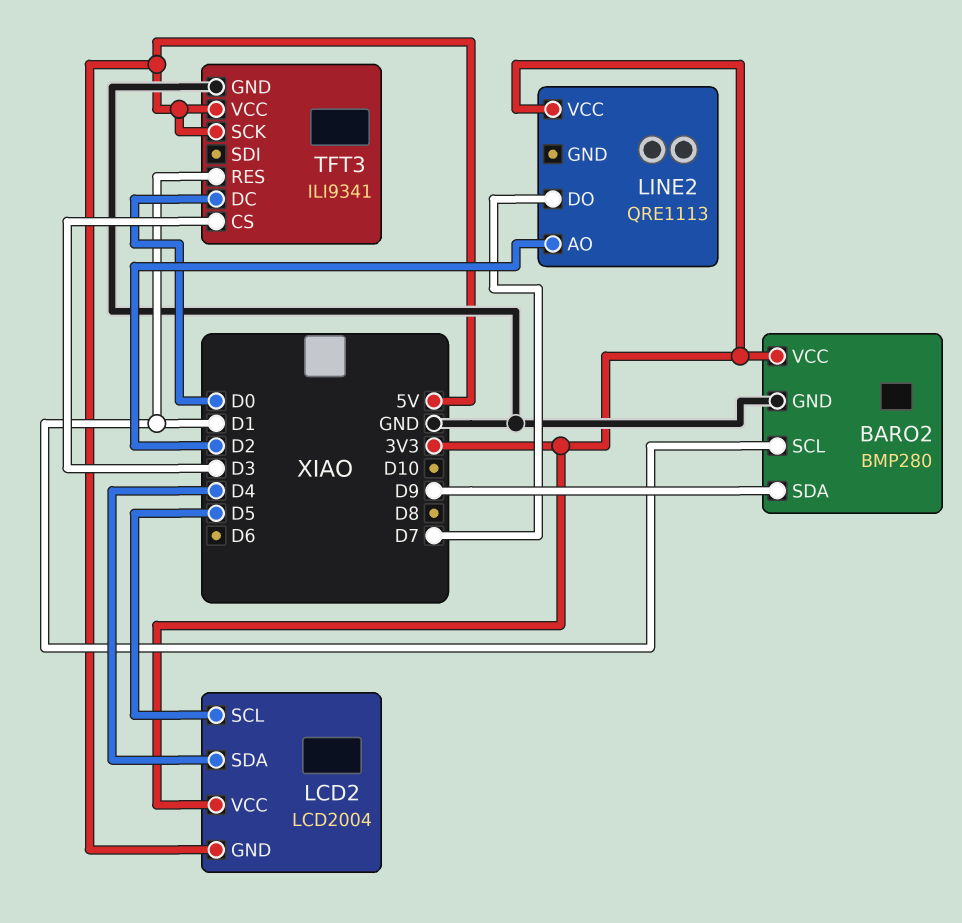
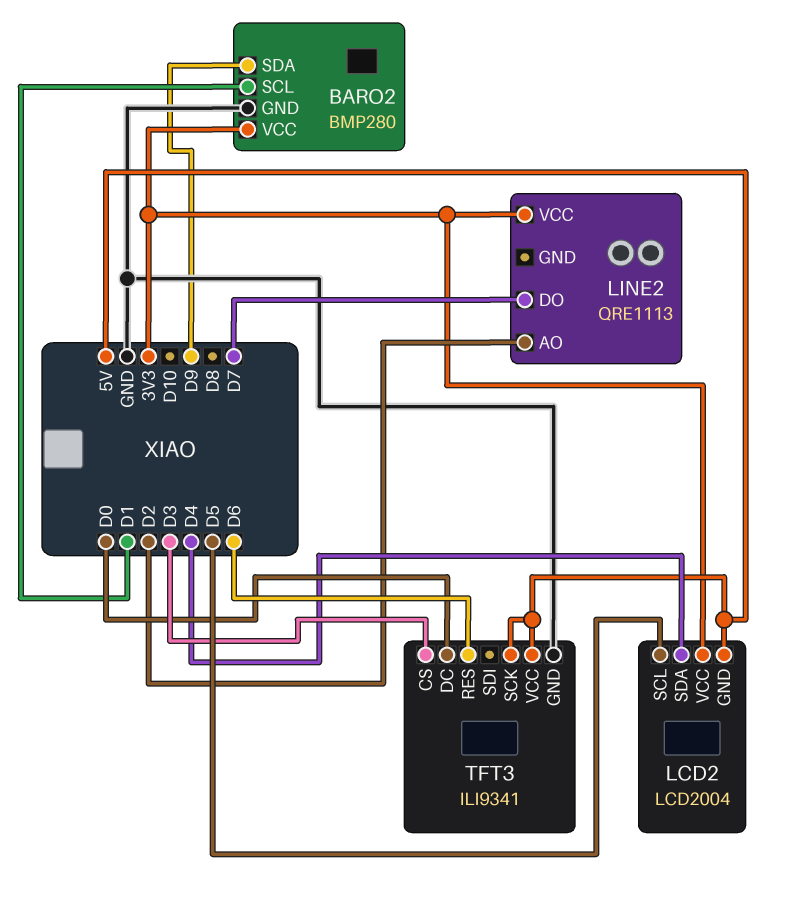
TFT3 pin RES: D1 -> D6

